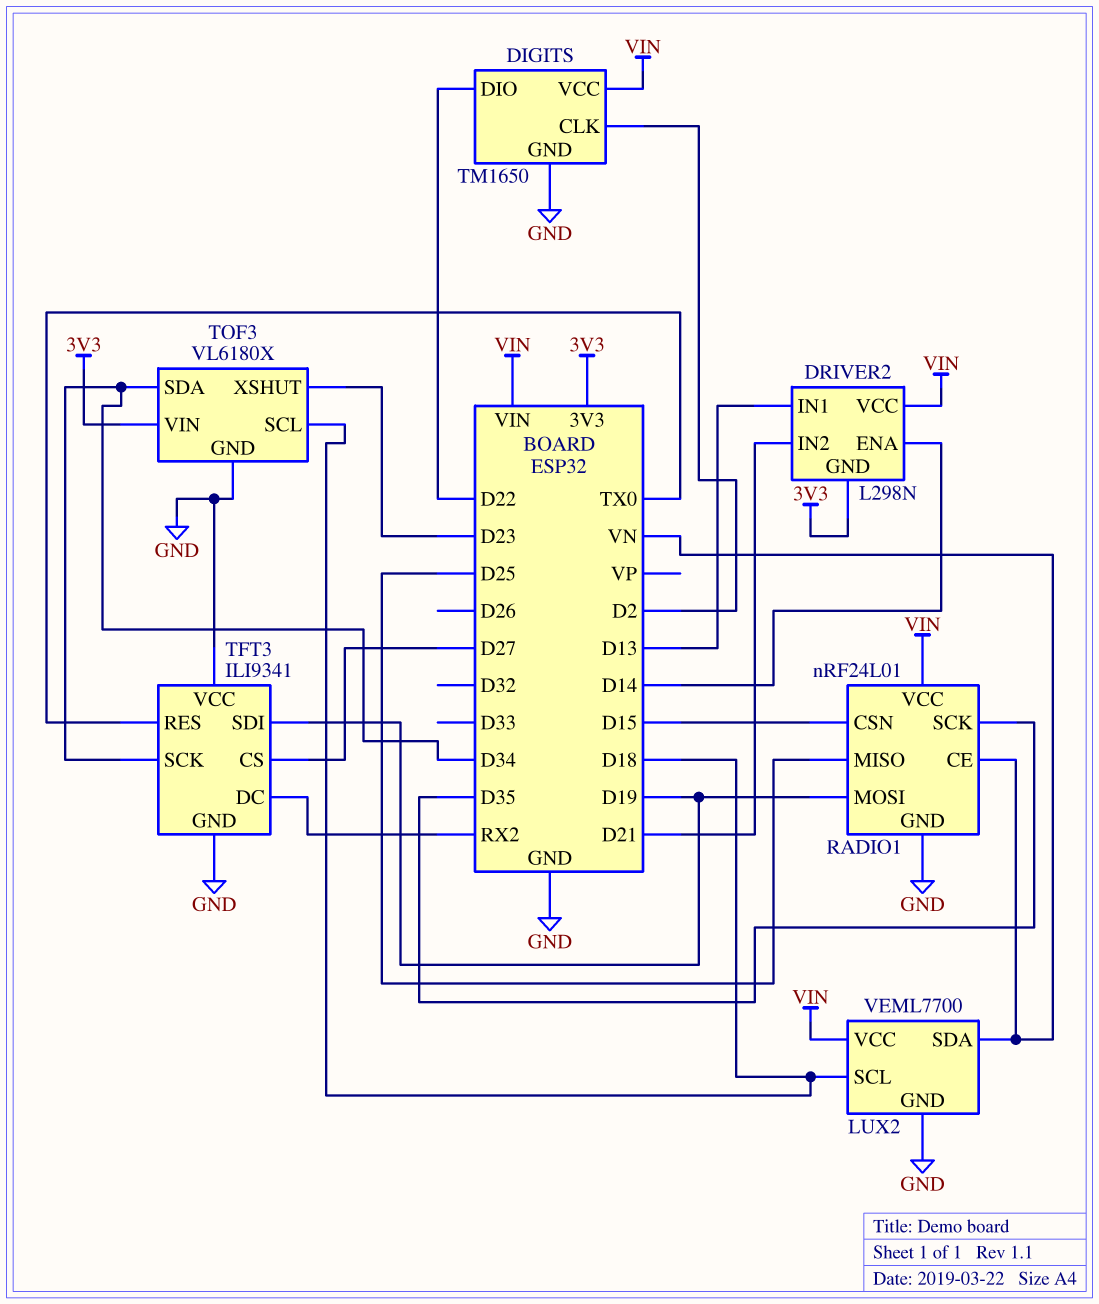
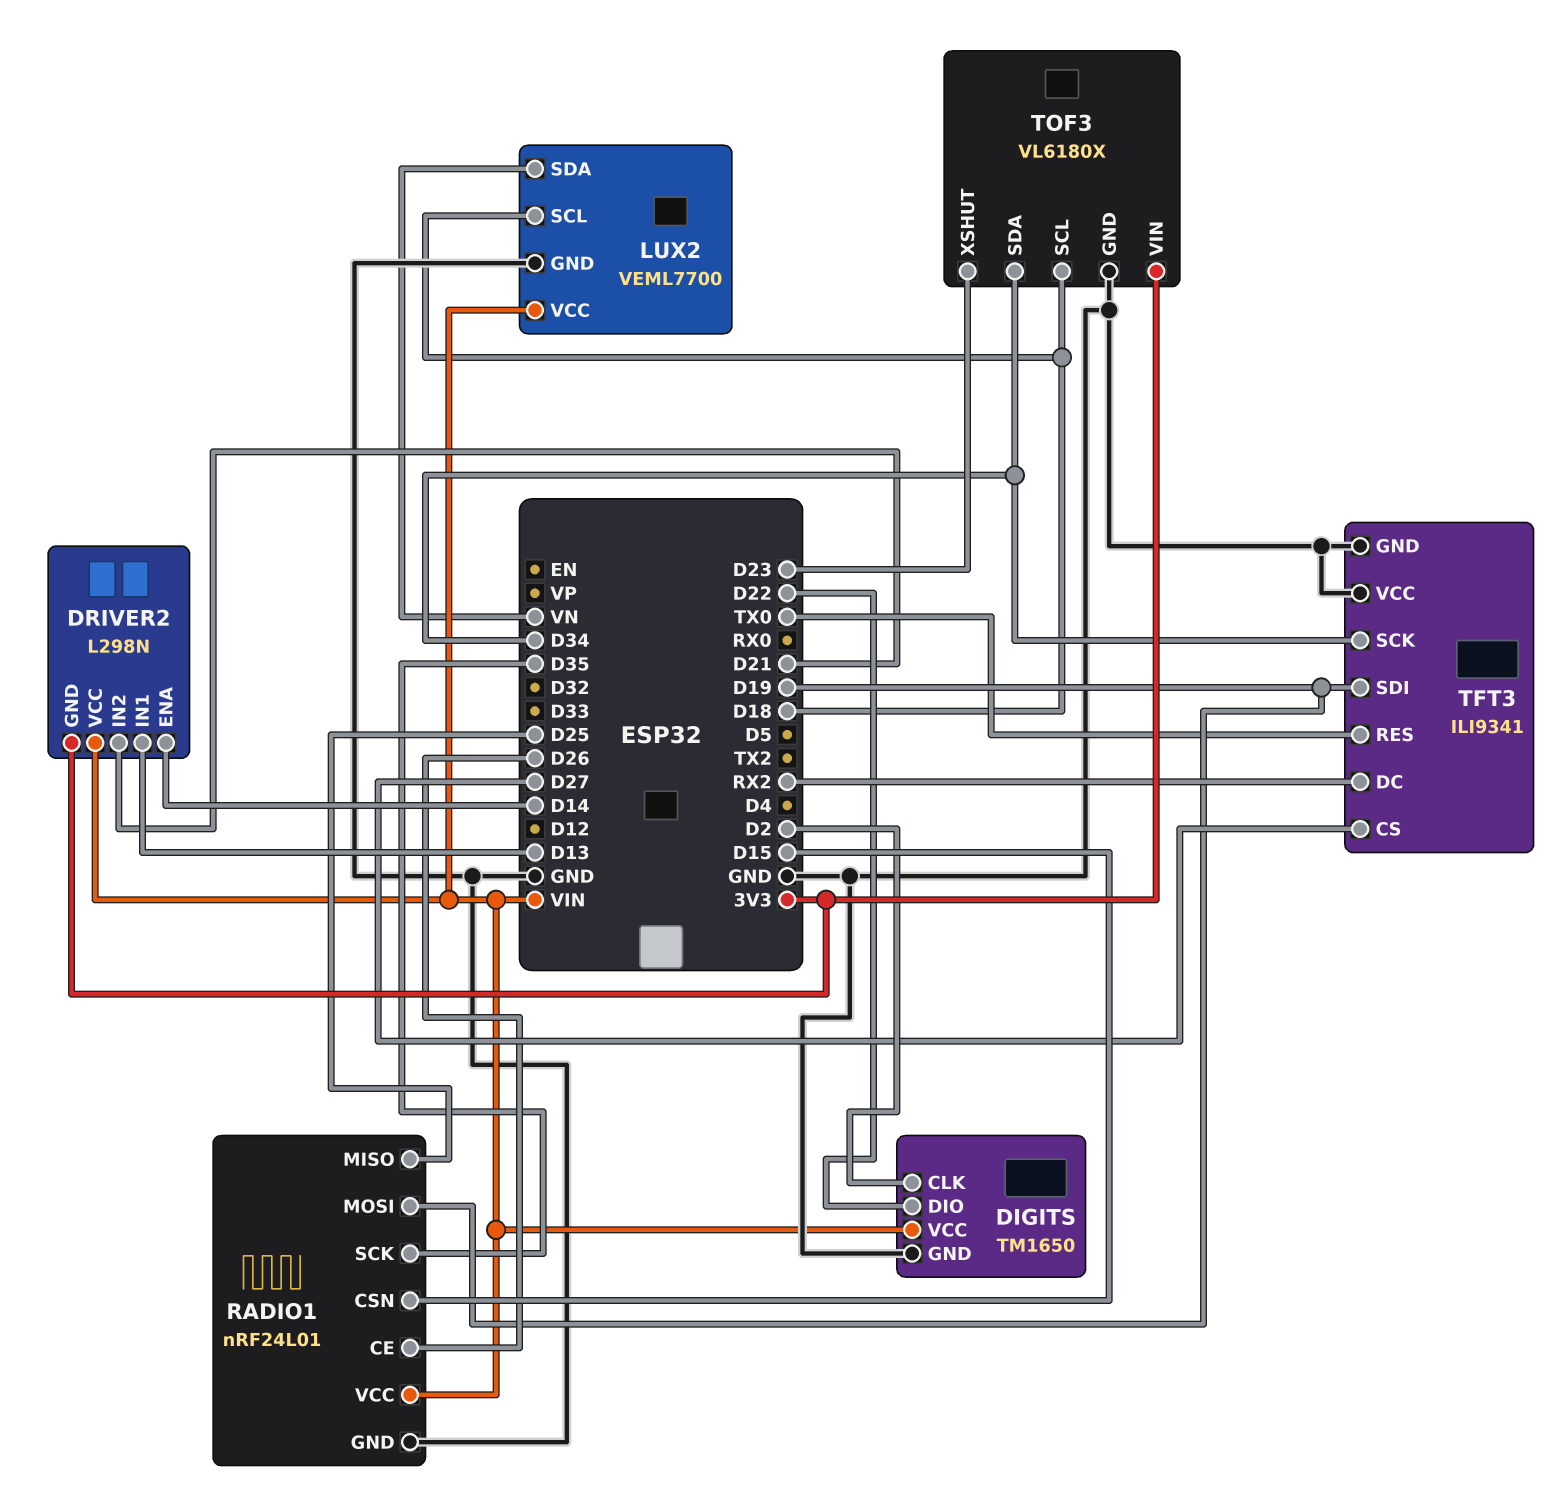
RADIO1 pin CE: VN -> D26

